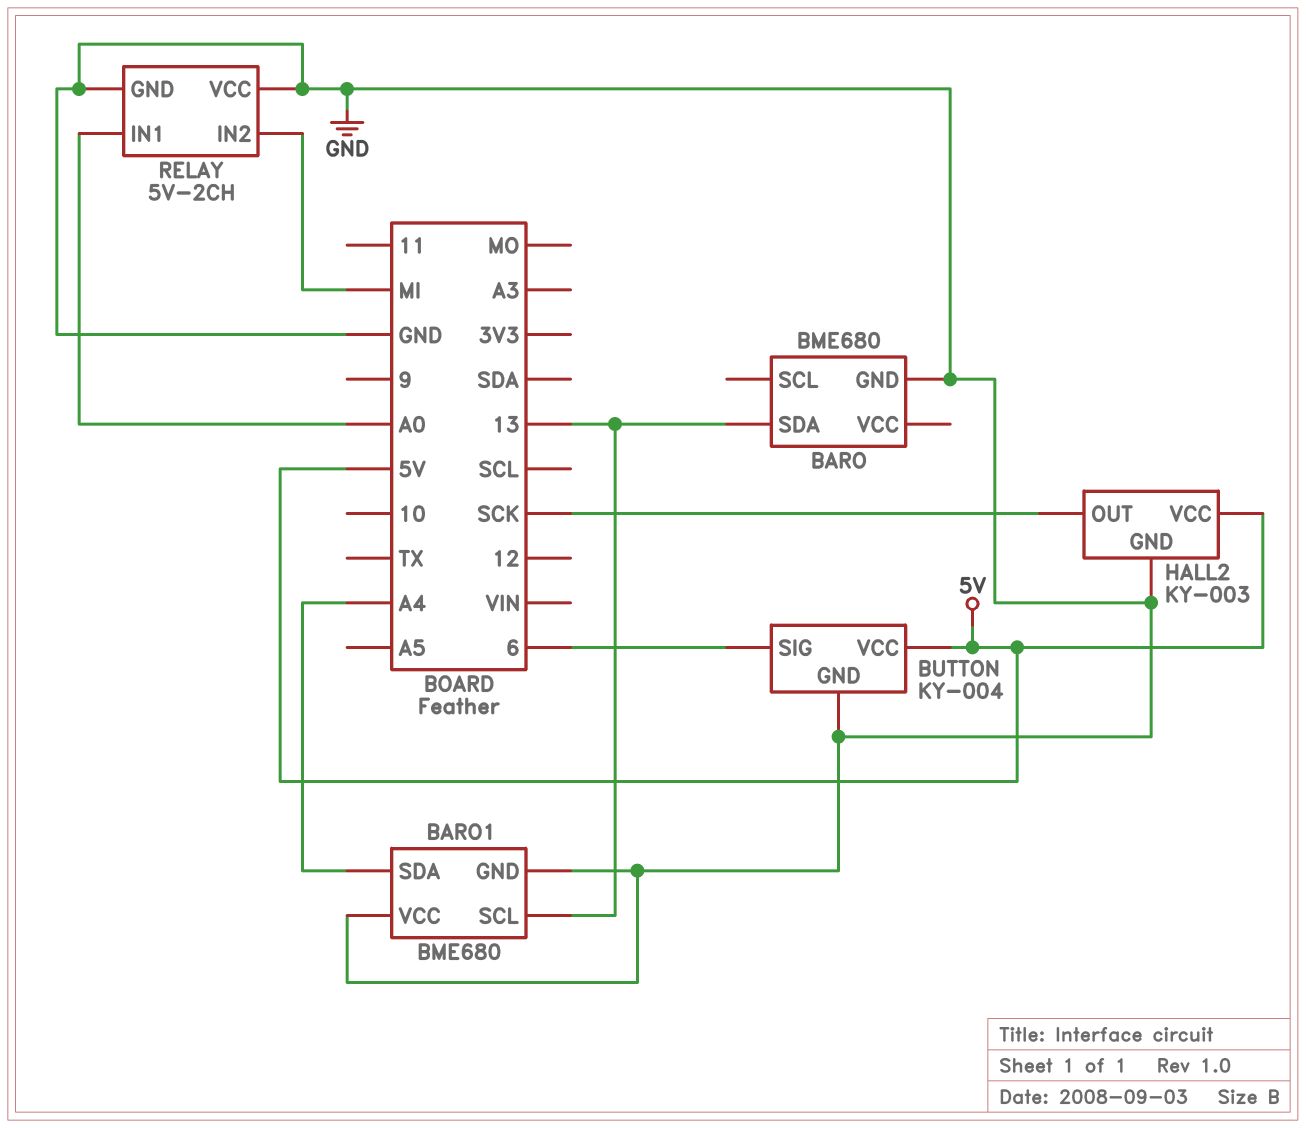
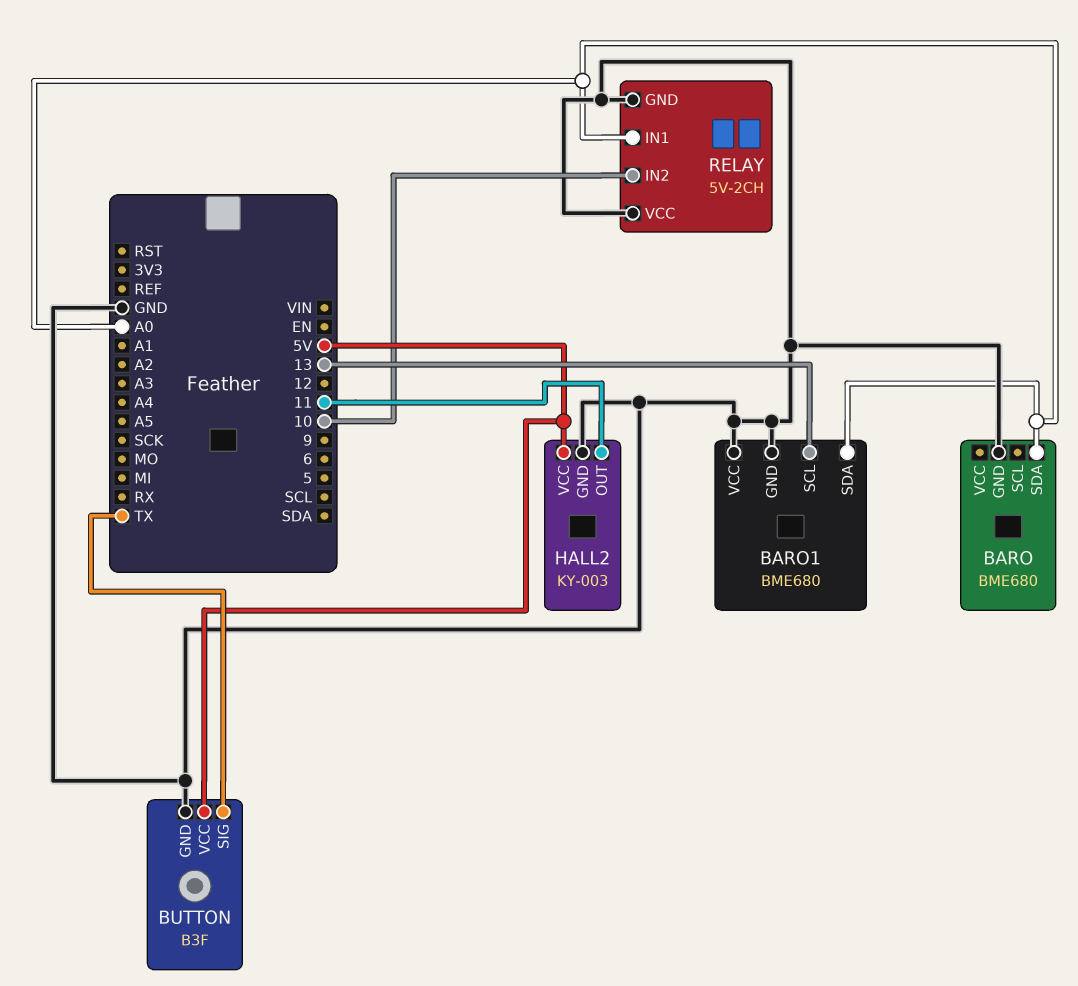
BARO pin SDA: 13 -> A0
BARO1 pin SDA: A4 -> A0
BUTTON: KY-004 -> B3F
BUTTON pin SIG: 6 -> TX
HALL2 pin OUT: SCK -> 11
RELAY pin IN2: MI -> 10

